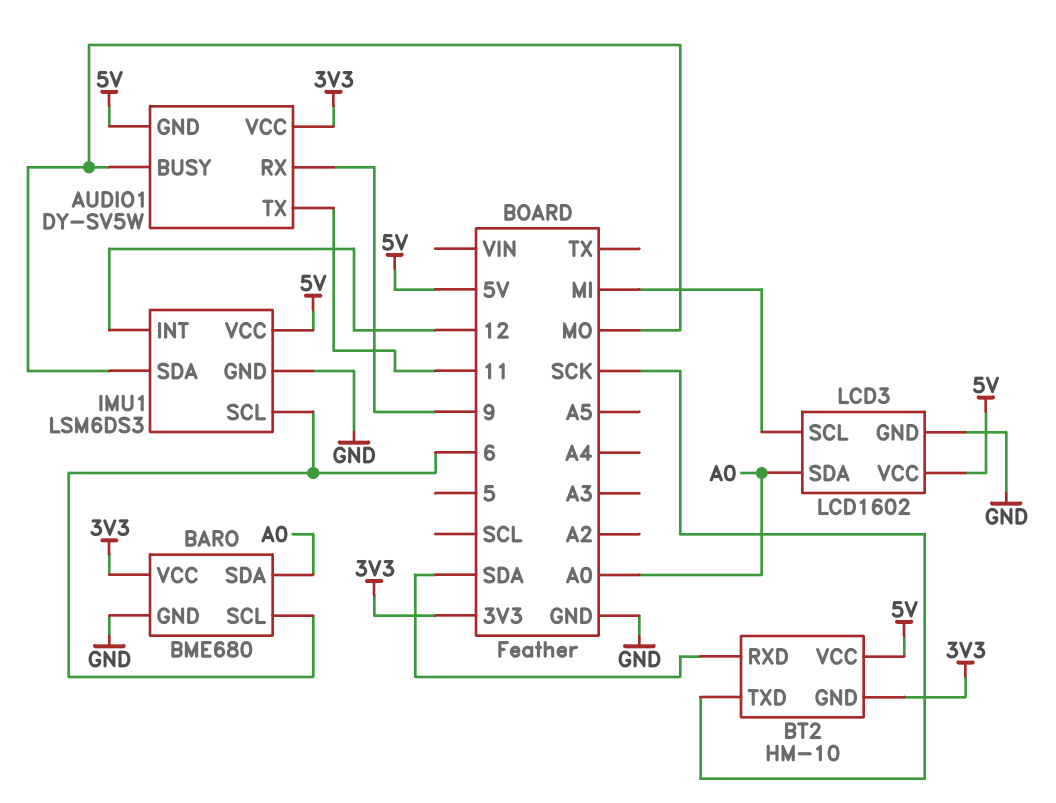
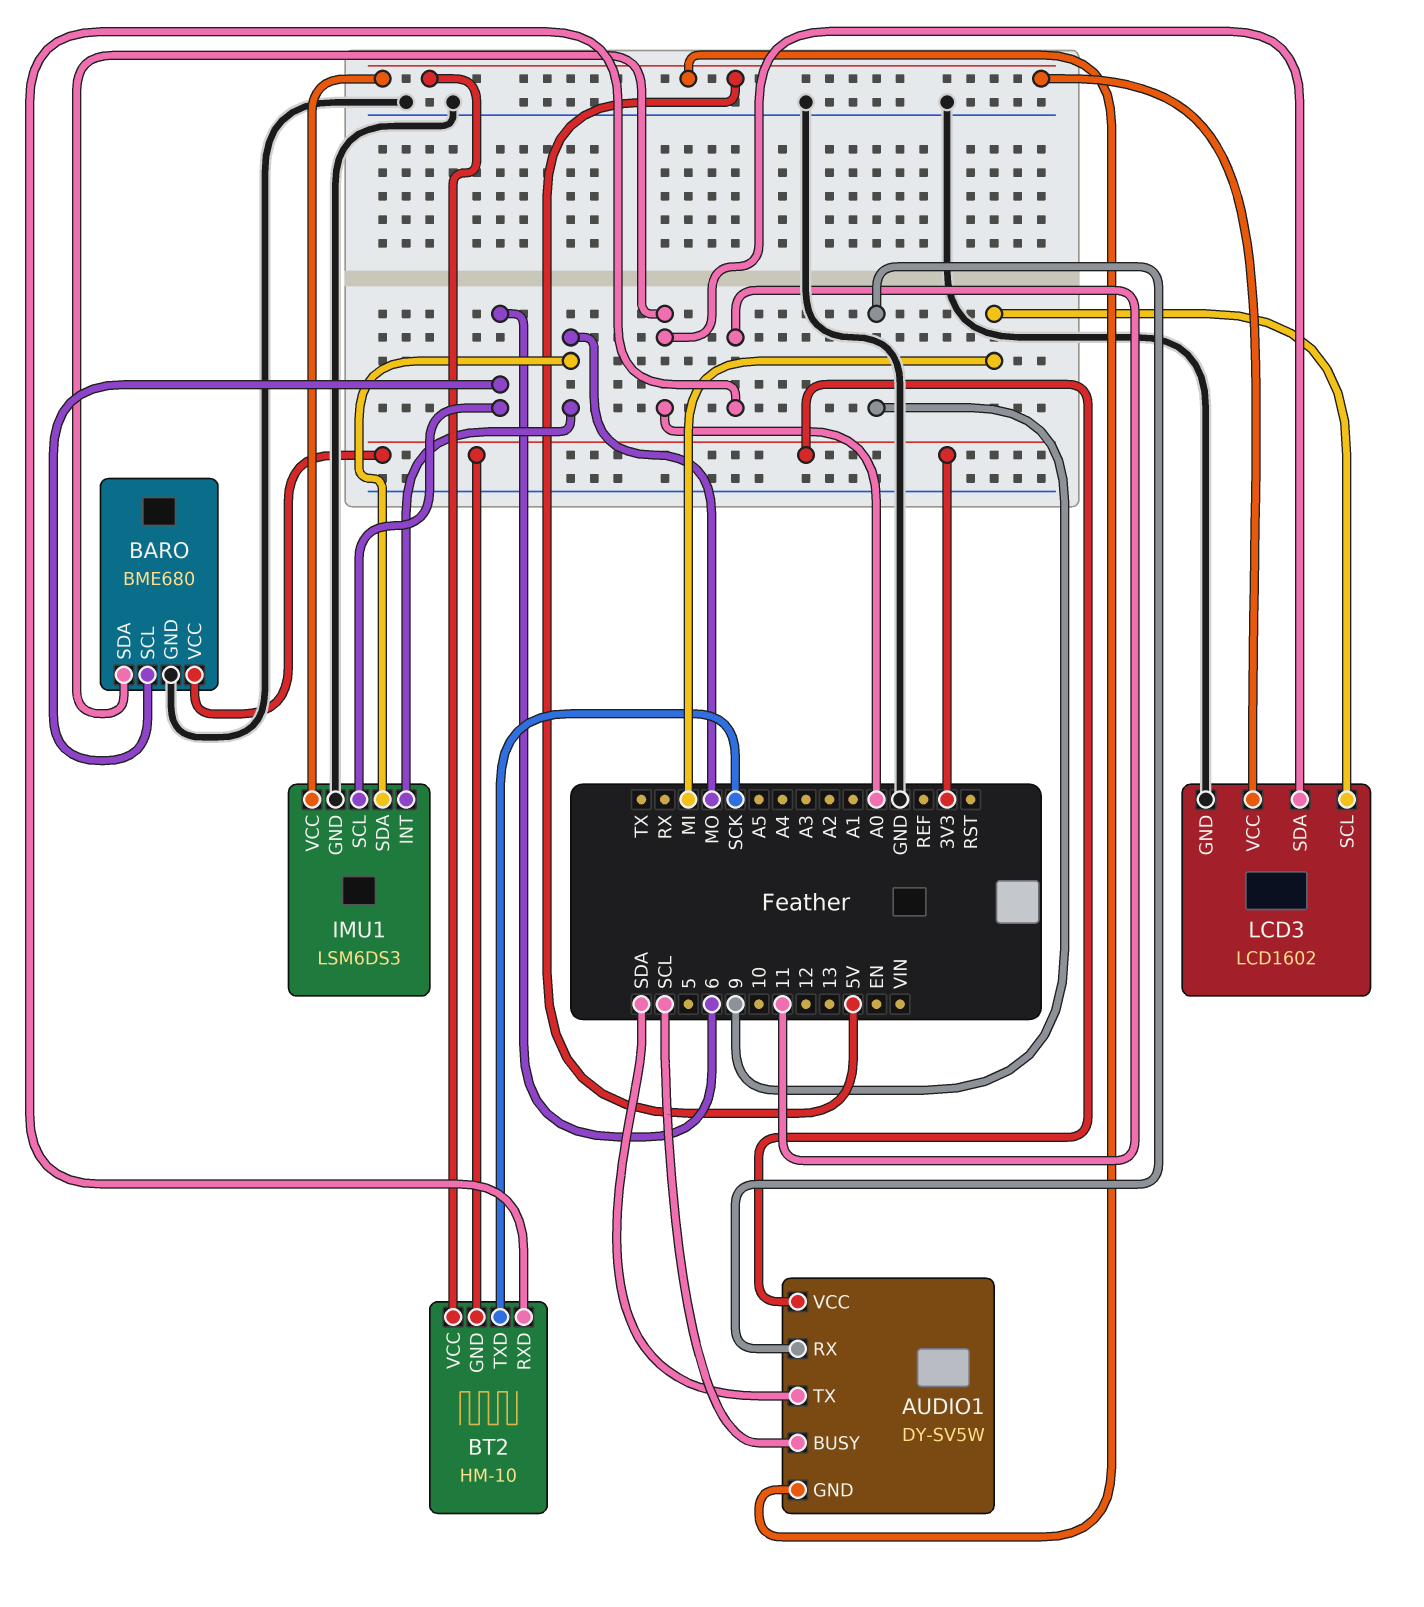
AUDIO1 pin BUSY: MO -> SCL
AUDIO1 pin TX: 11 -> SDA
BT2 pin RXD: SDA -> 11
IMU1 pin INT: 12 -> MO

